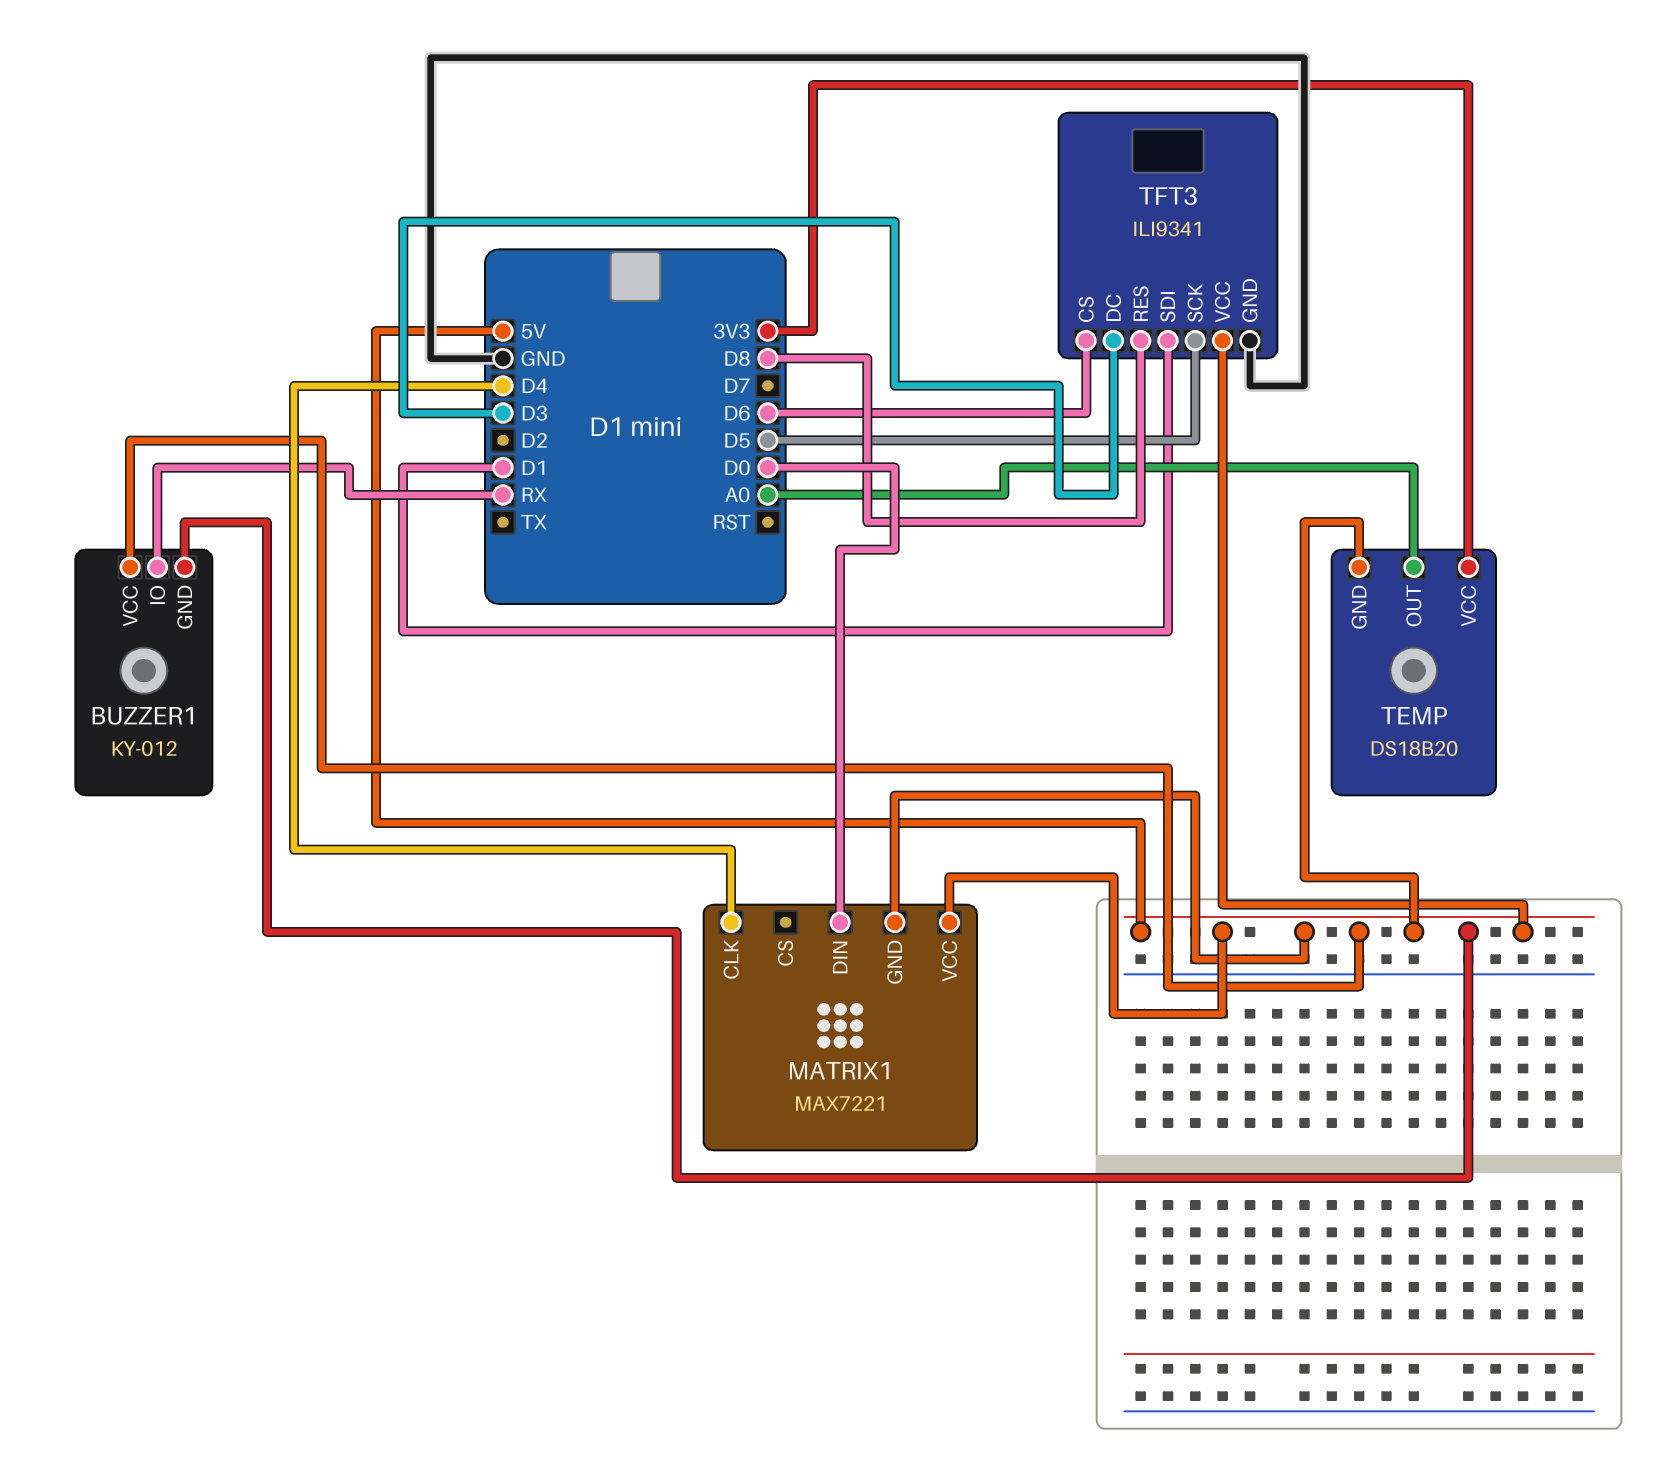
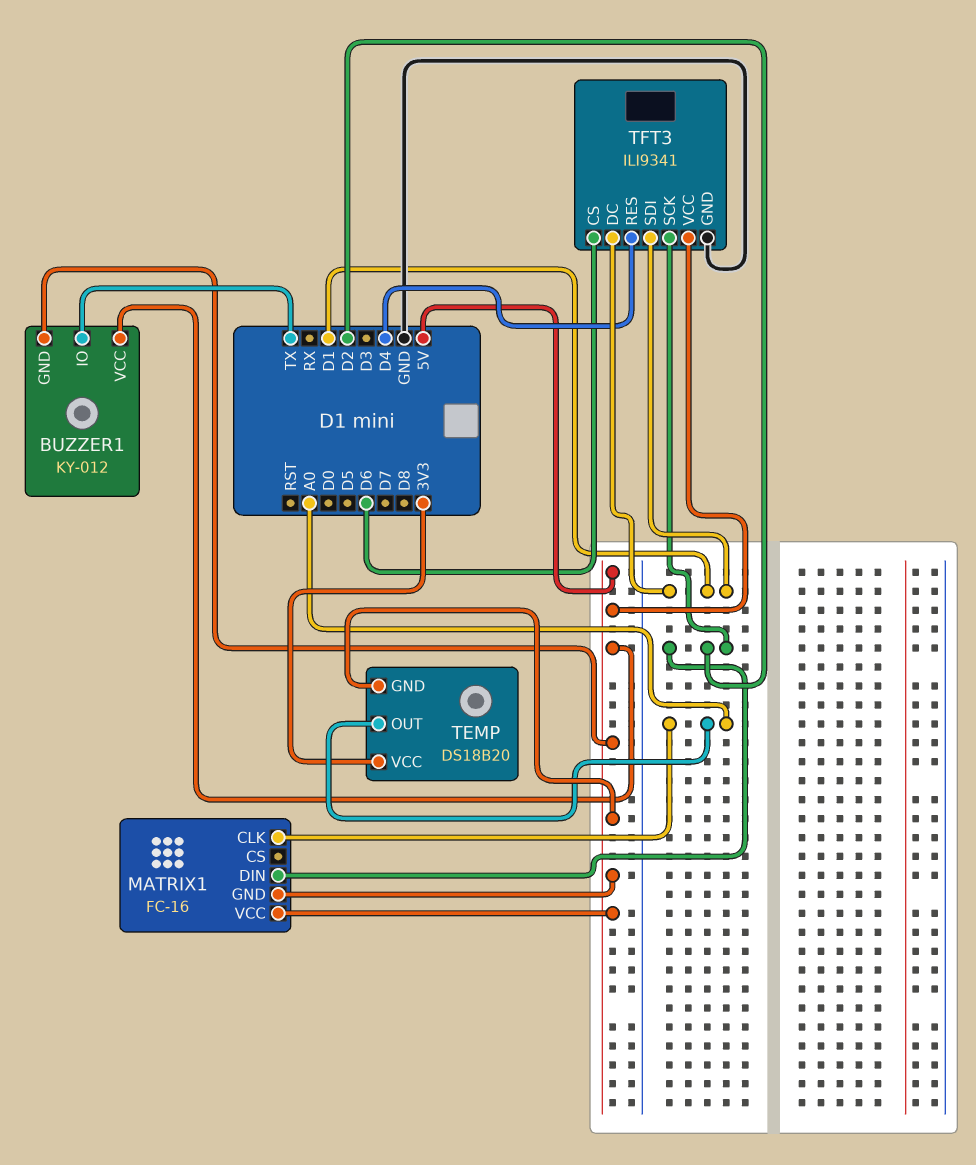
BUZZER1 pin IO: RX -> TX
MATRIX1: MAX7221 -> FC-16
MATRIX1 pin CLK: D4 -> A0
MATRIX1 pin DIN: D0 -> D2
TFT3 pin DC: D3 -> D1
TFT3 pin RES: D8 -> D4
TFT3 pin SCK: D5 -> D2

